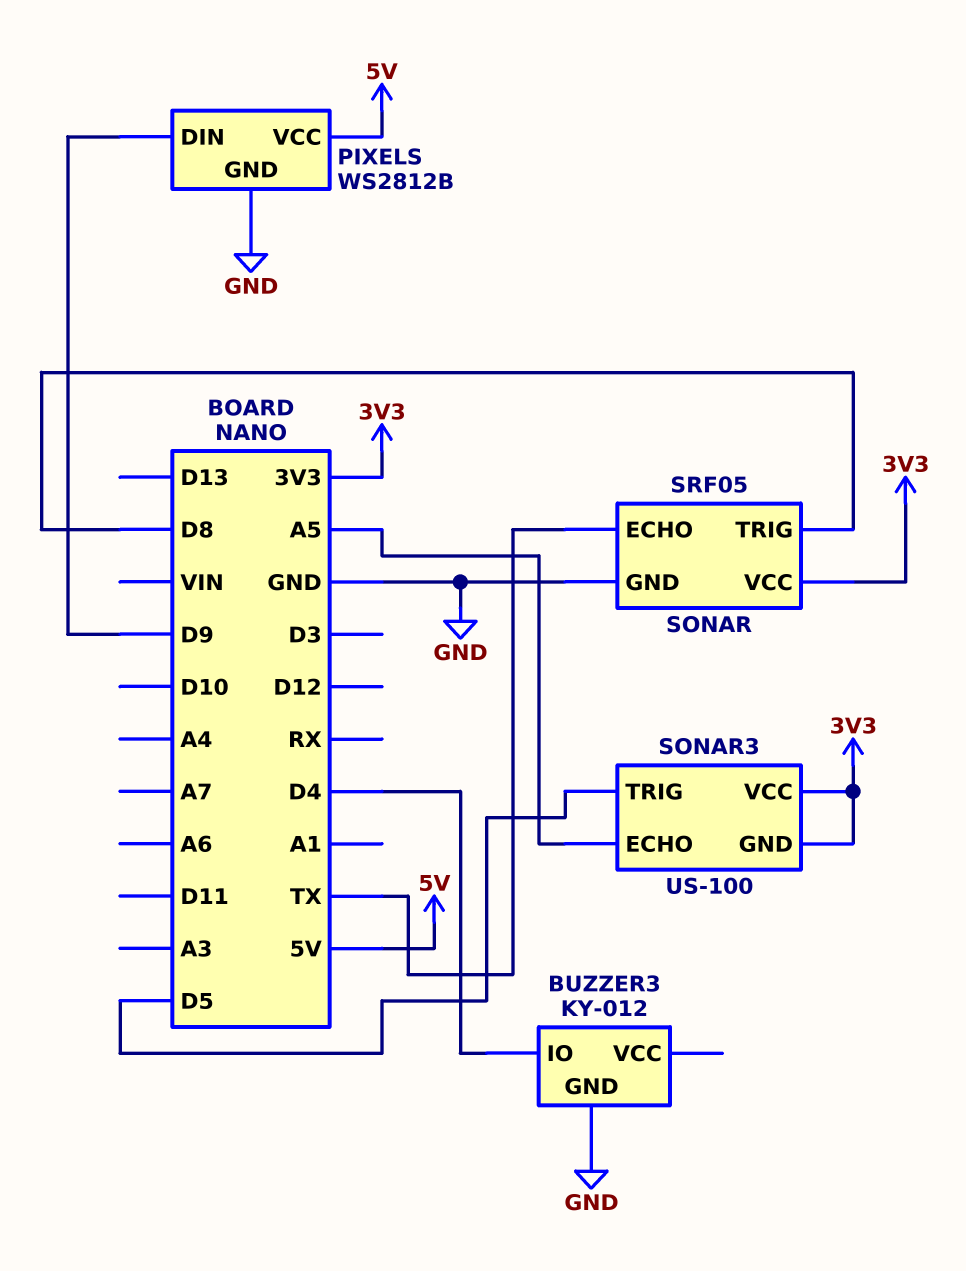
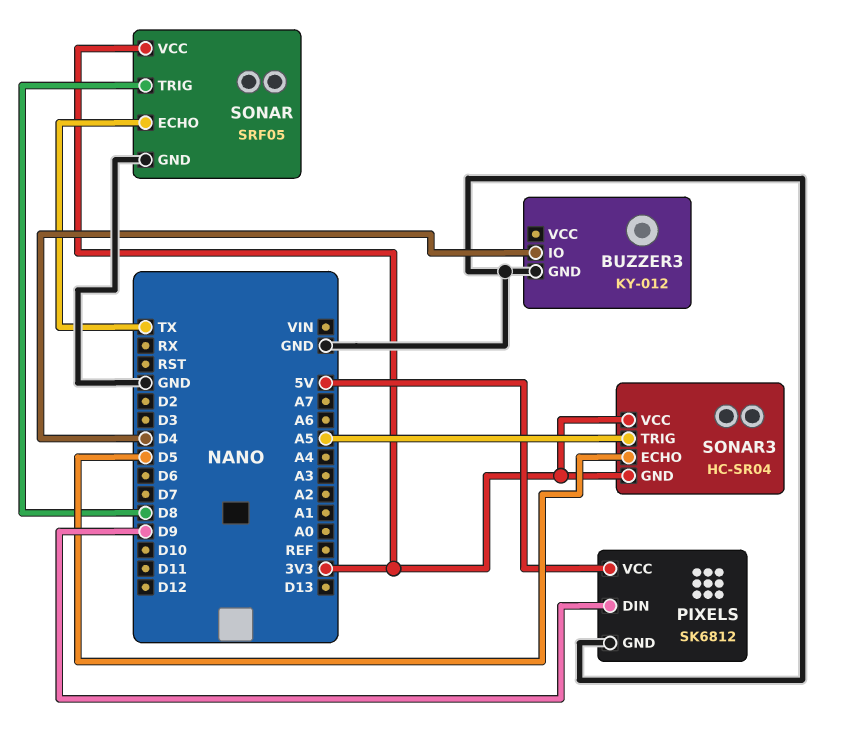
PIXELS: WS2812B -> SK6812
SONAR3: US-100 -> HC-SR04
SONAR3 pin ECHO: A5 -> D5
SONAR3 pin TRIG: D5 -> A5

